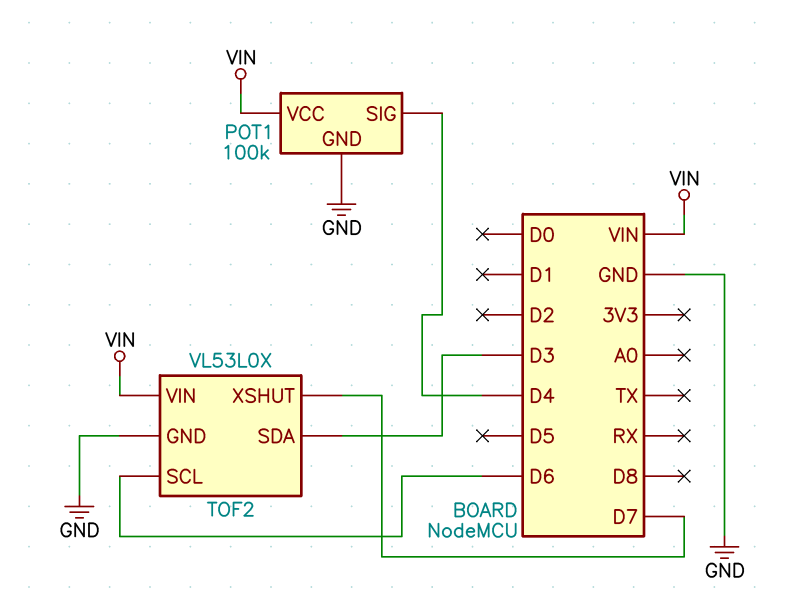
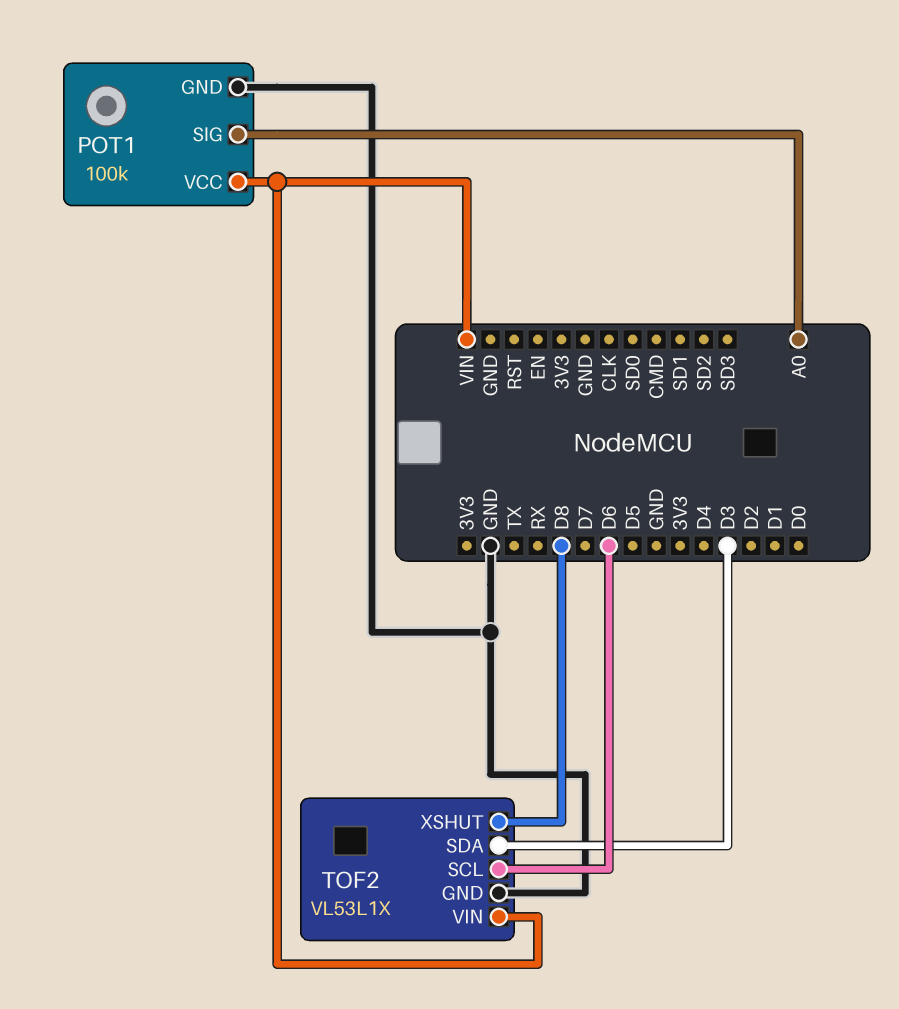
POT1 pin SIG: D4 -> A0
TOF2: VL53L0X -> VL53L1X
TOF2 pin XSHUT: D7 -> D8

